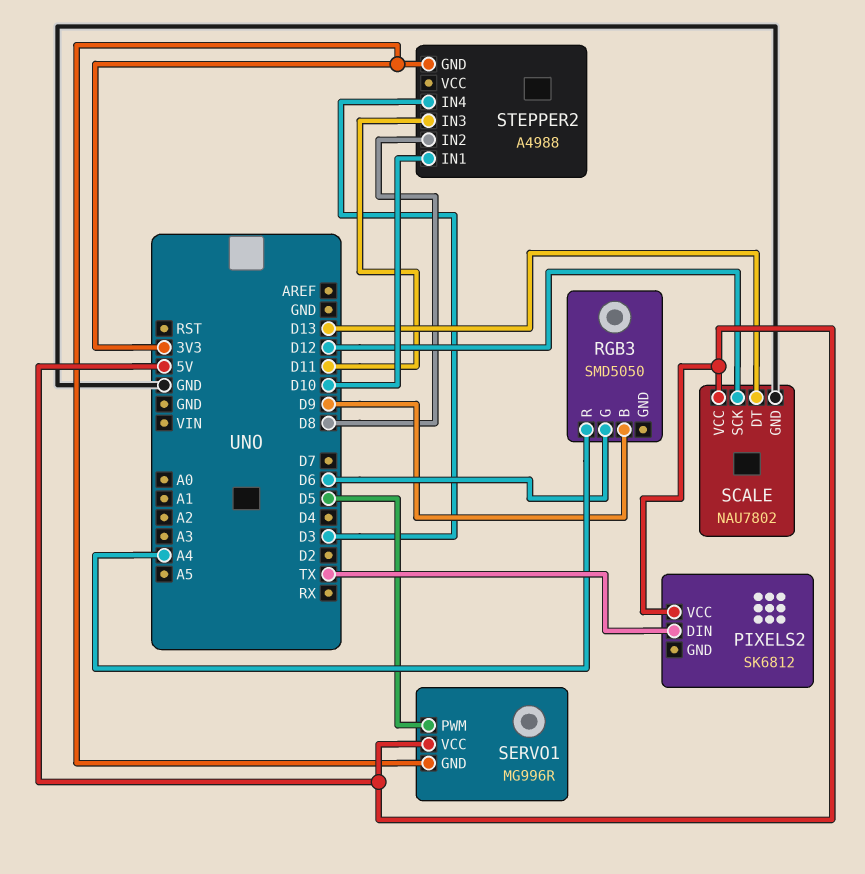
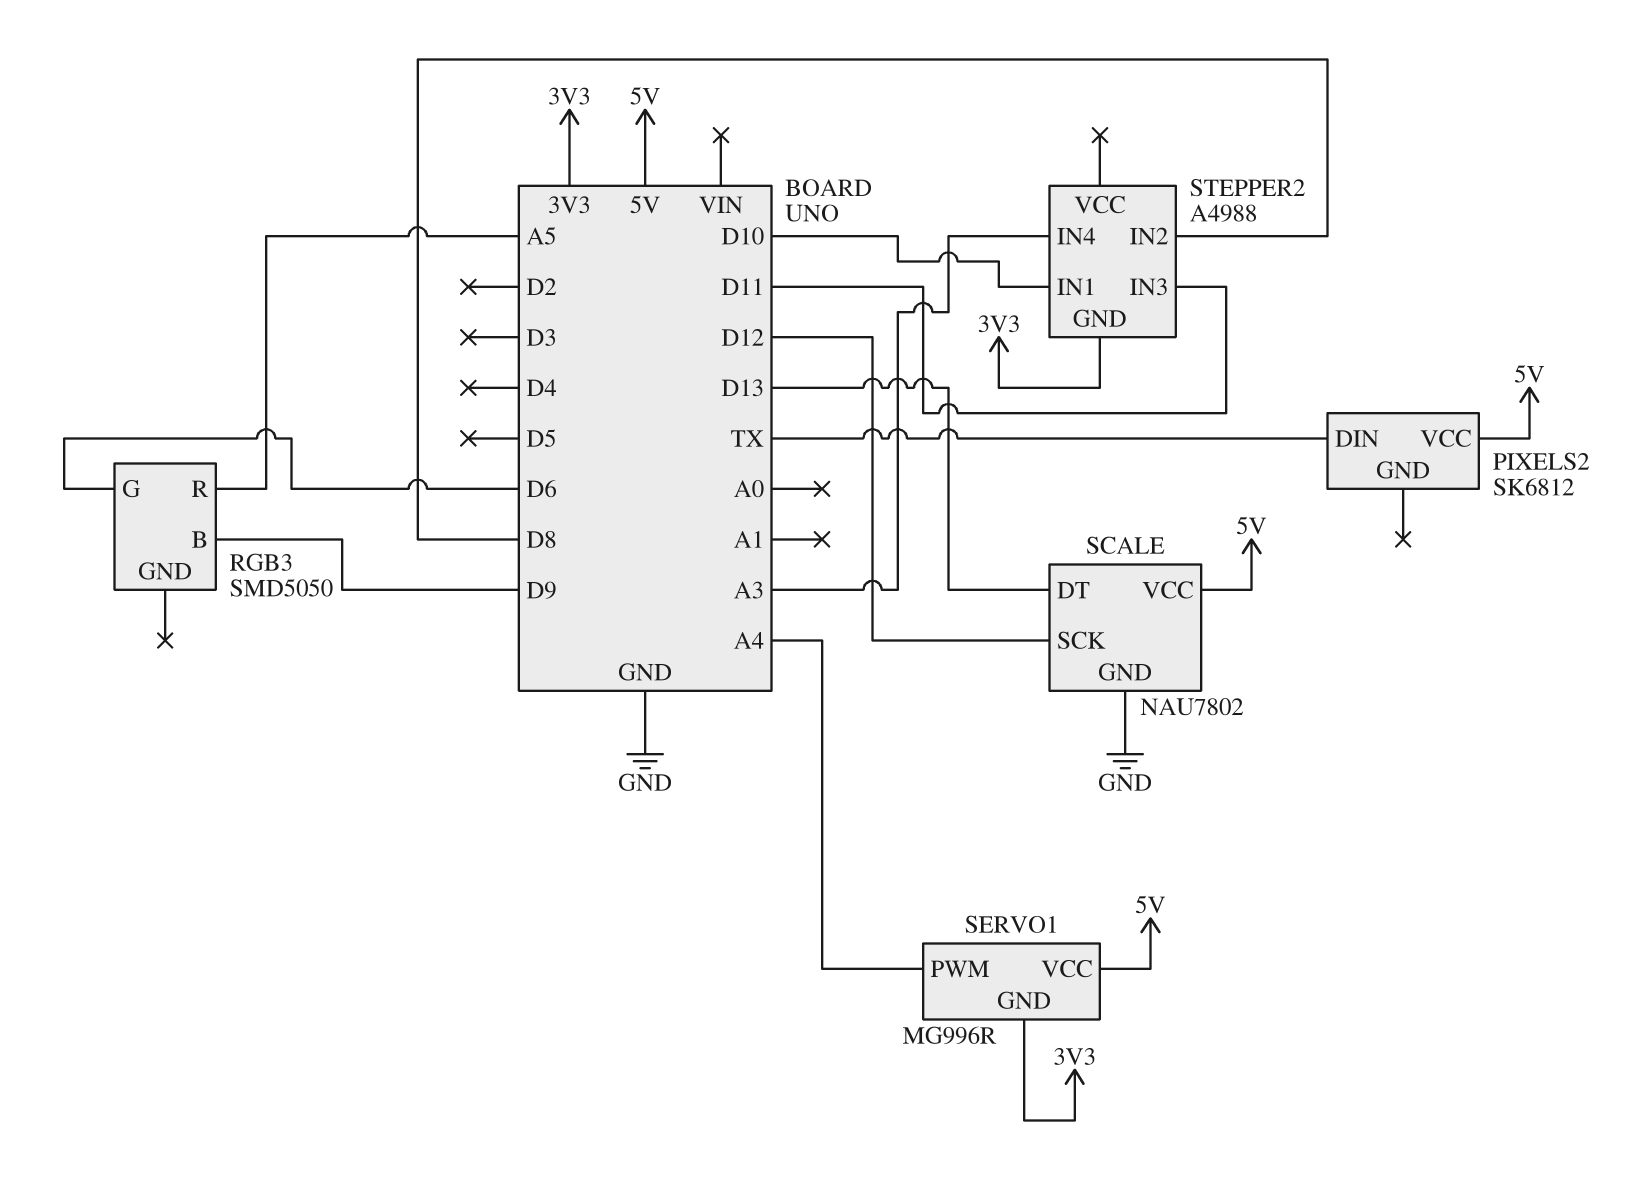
RGB3 pin R: A4 -> A5
SERVO1 pin PWM: D5 -> A4
STEPPER2 pin IN4: D3 -> A3

